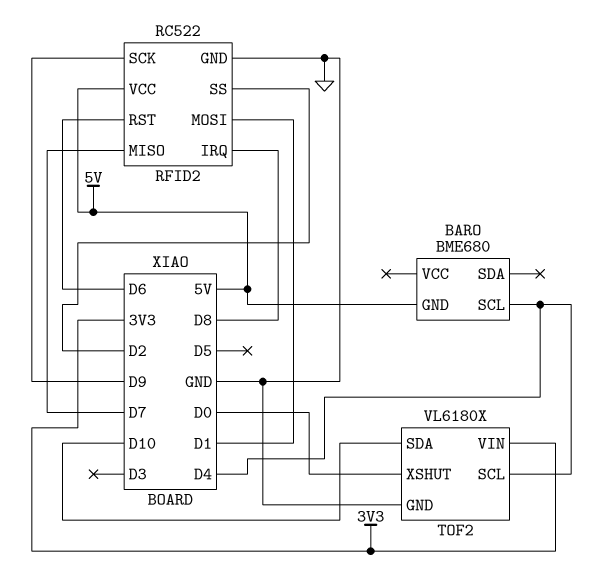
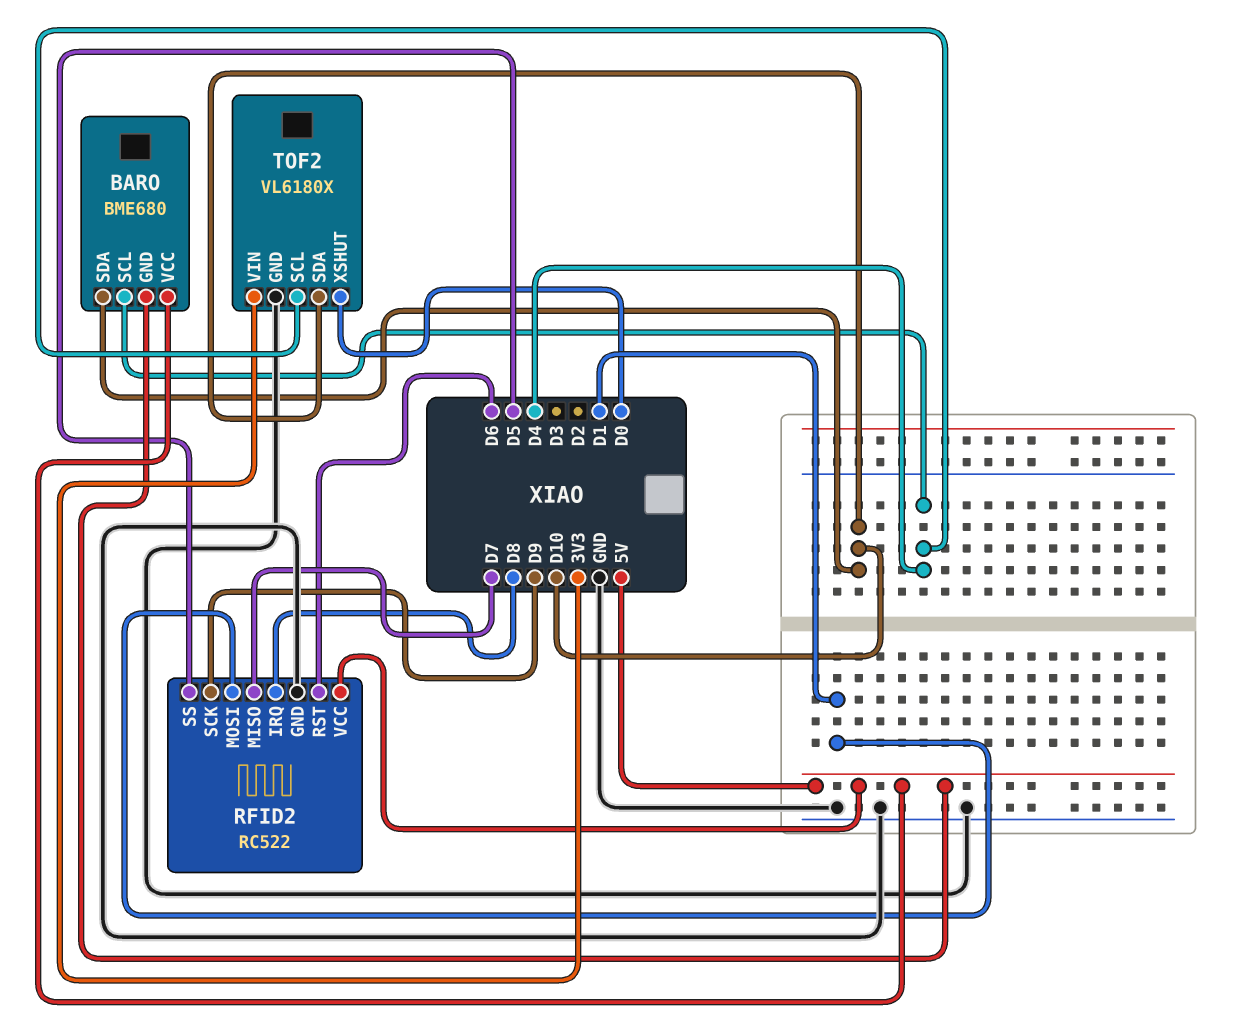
BARO pin SDA: none -> D10
BARO pin VCC: none -> 5V
RFID2 pin SS: D2 -> D5

